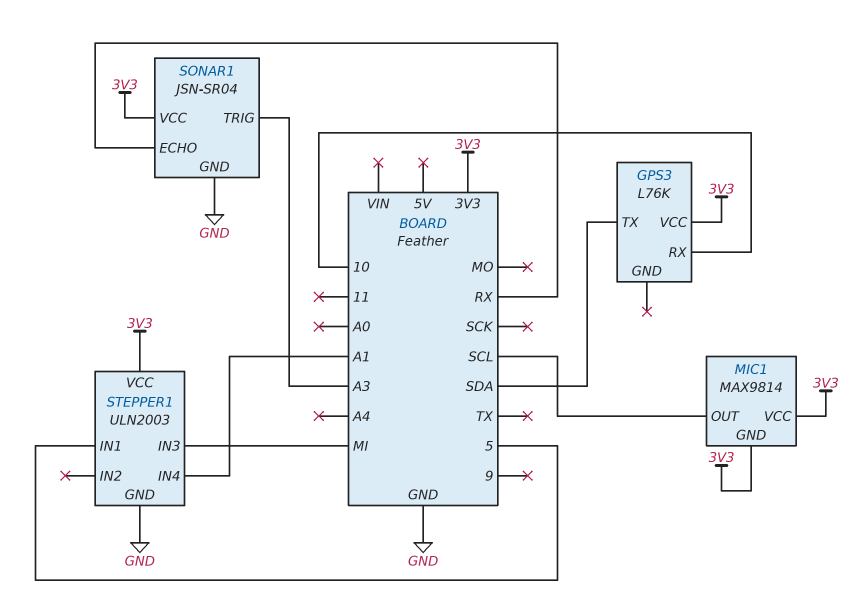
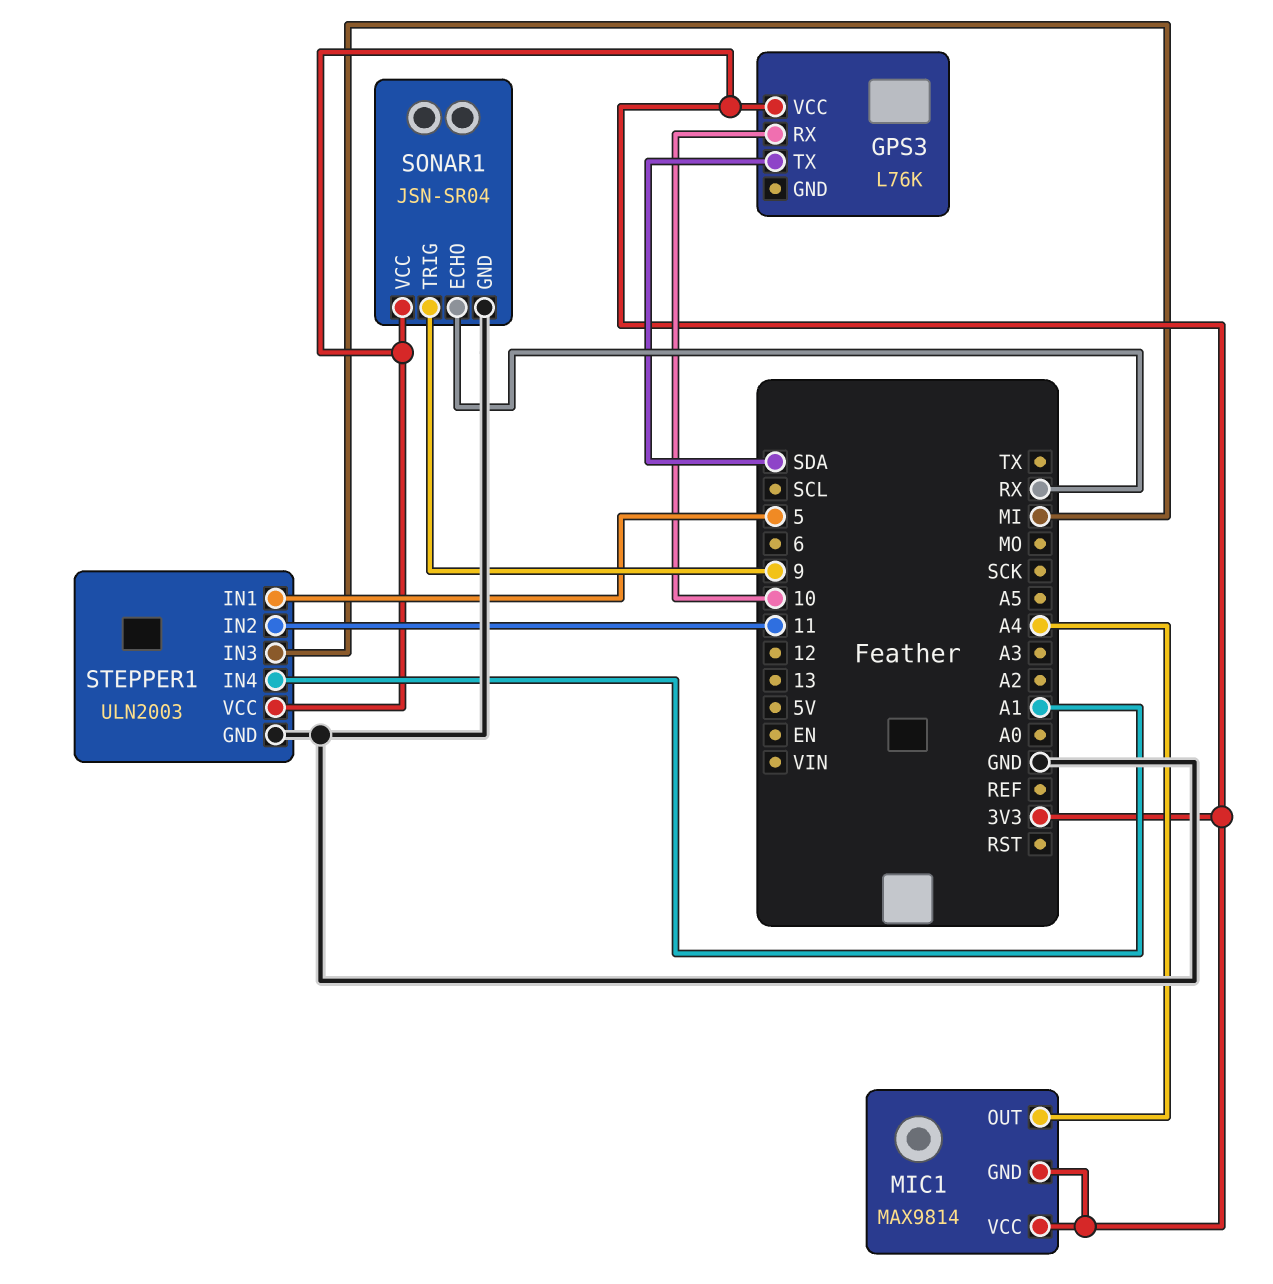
MIC1 pin OUT: SCL -> A4
SONAR1 pin TRIG: A3 -> 9
STEPPER1 pin IN2: none -> 11

